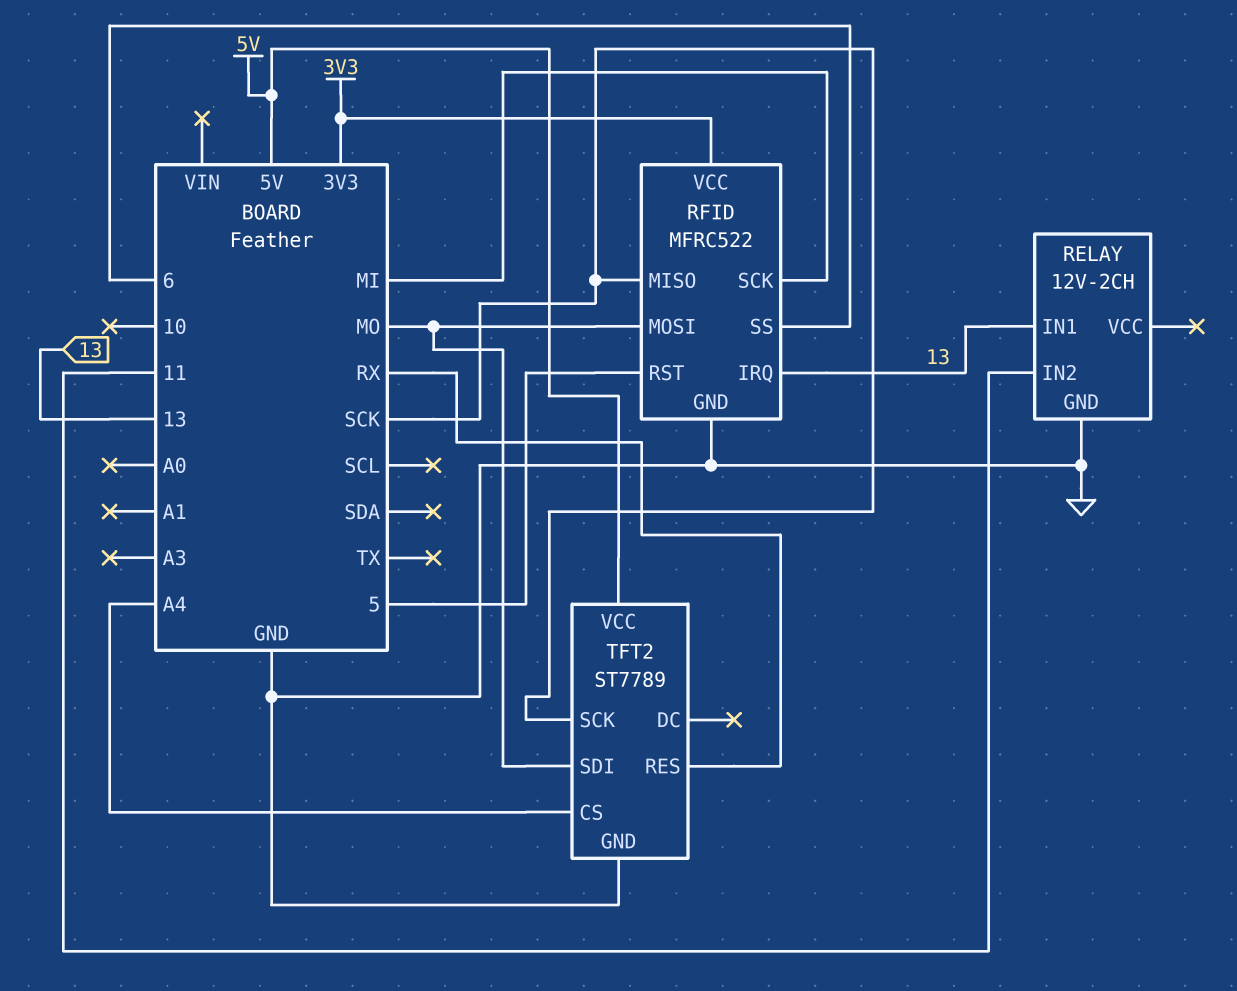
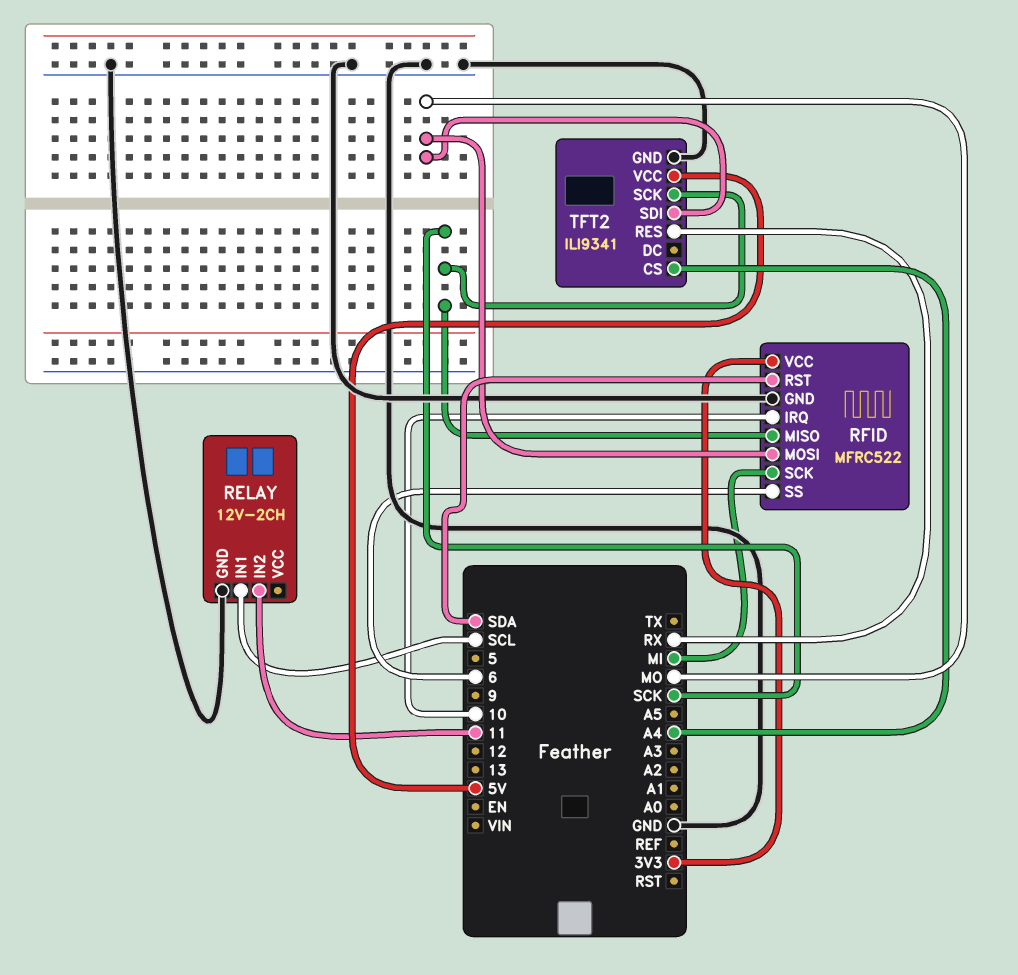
RELAY pin IN1: 13 -> SCL
RFID pin IRQ: 13 -> 10
RFID pin RST: 5 -> SDA
TFT2: ST7789 -> ILI9341

